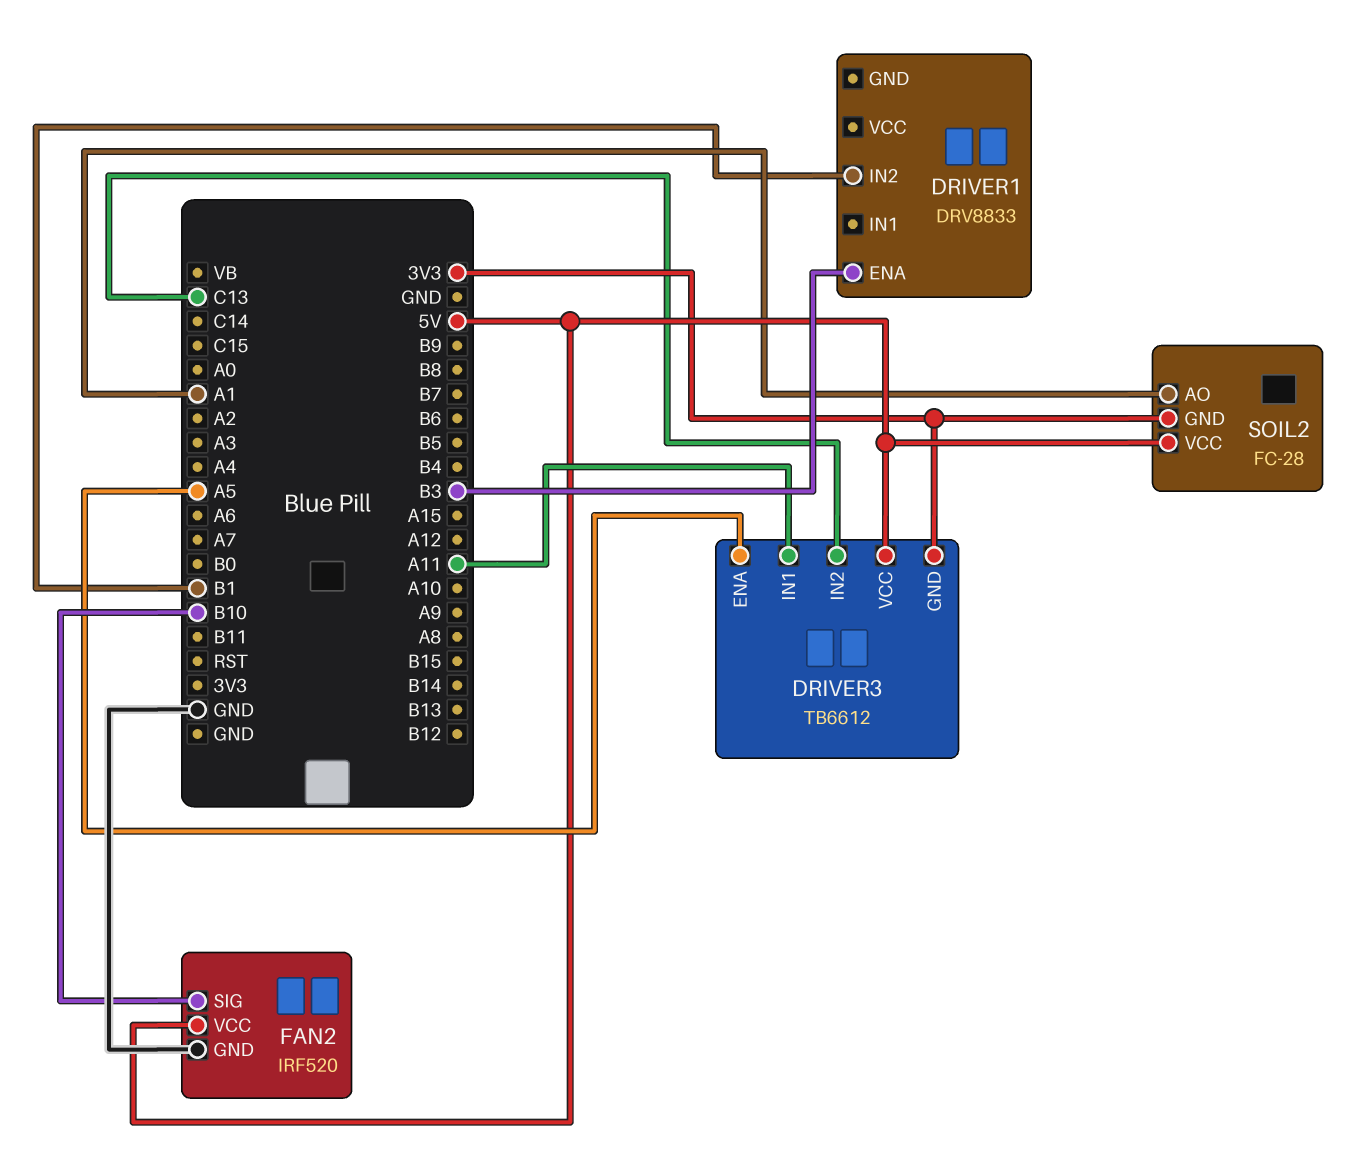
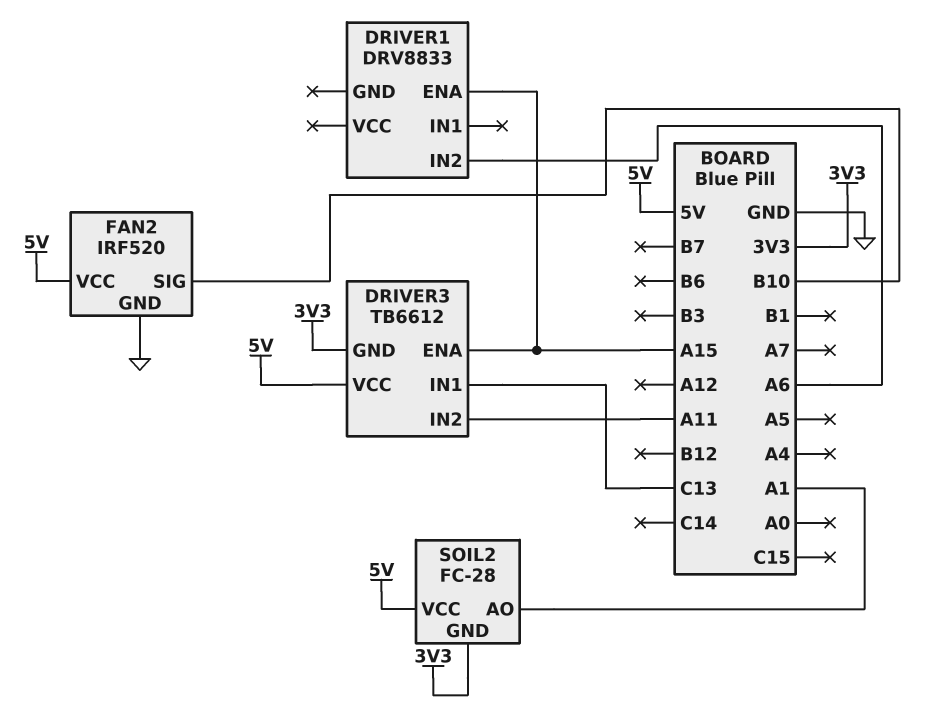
DRIVER1 pin ENA: B3 -> A15
DRIVER1 pin IN2: B1 -> A6
DRIVER3 pin ENA: A5 -> A15
DRIVER3 pin IN1: A11 -> C13
DRIVER3 pin IN2: C13 -> A11

